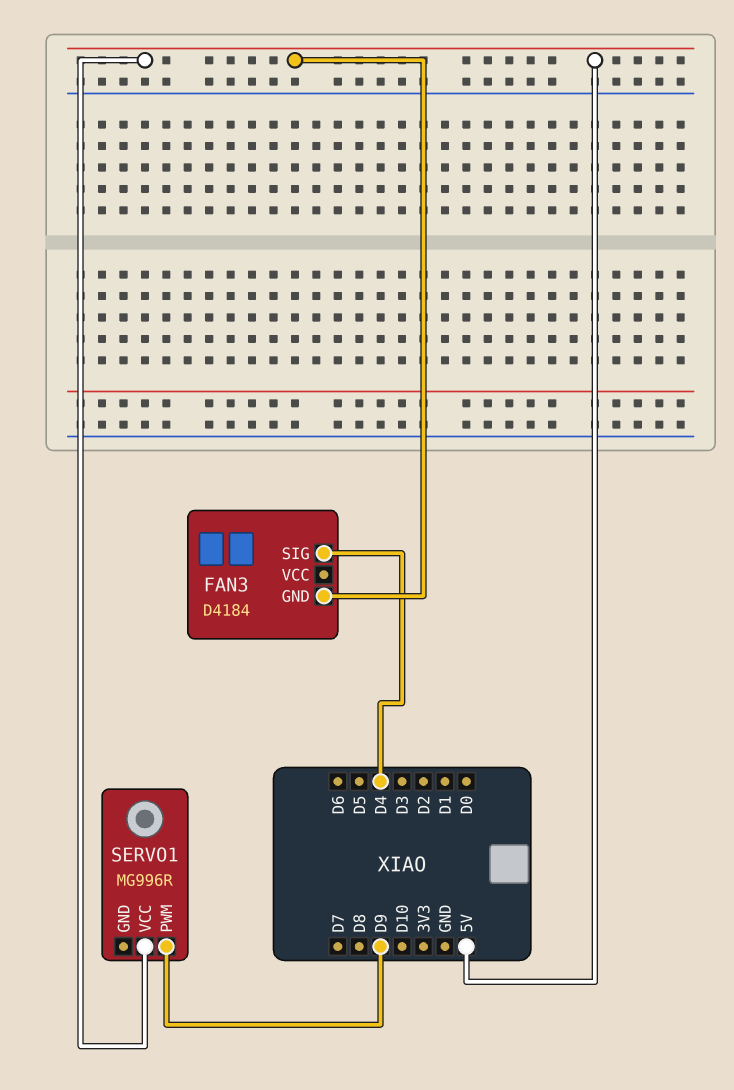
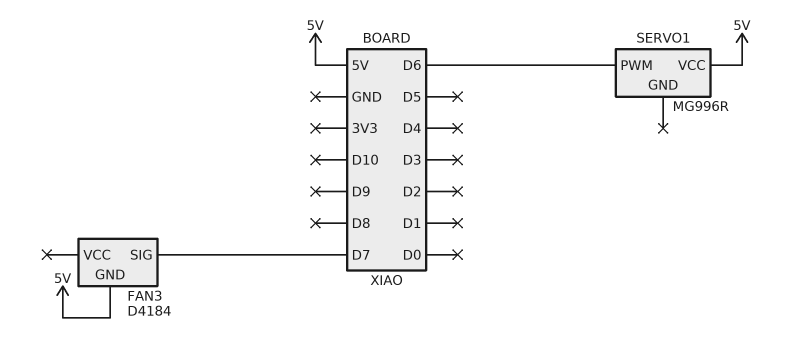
FAN3 pin SIG: D4 -> D7
SERVO1 pin PWM: D9 -> D6

